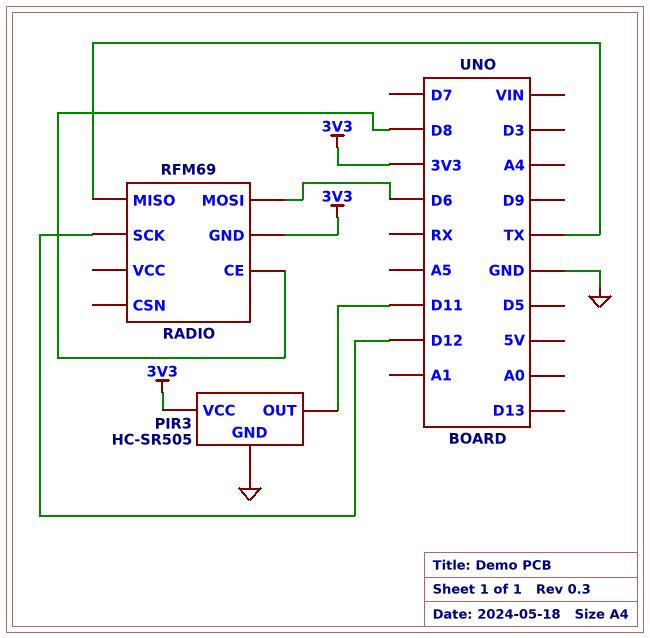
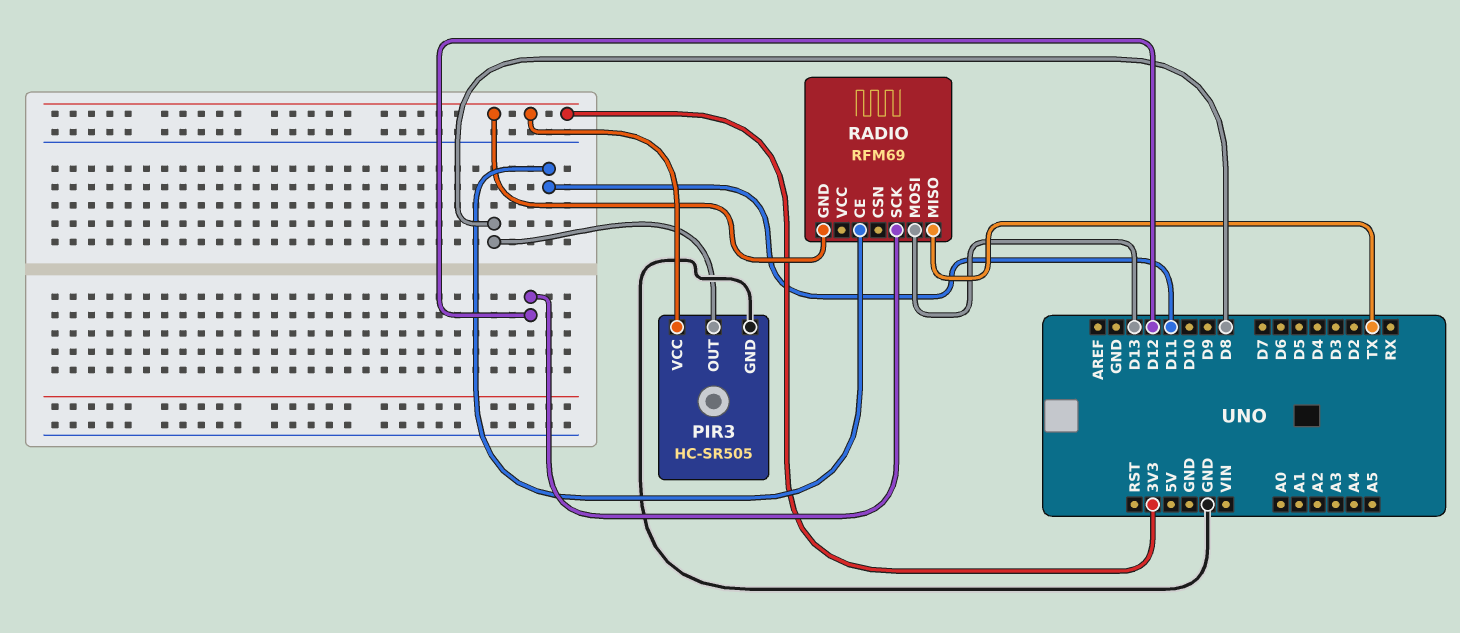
PIR3 pin OUT: D11 -> D8
RADIO pin CE: D8 -> D11
RADIO pin MOSI: D6 -> D13

